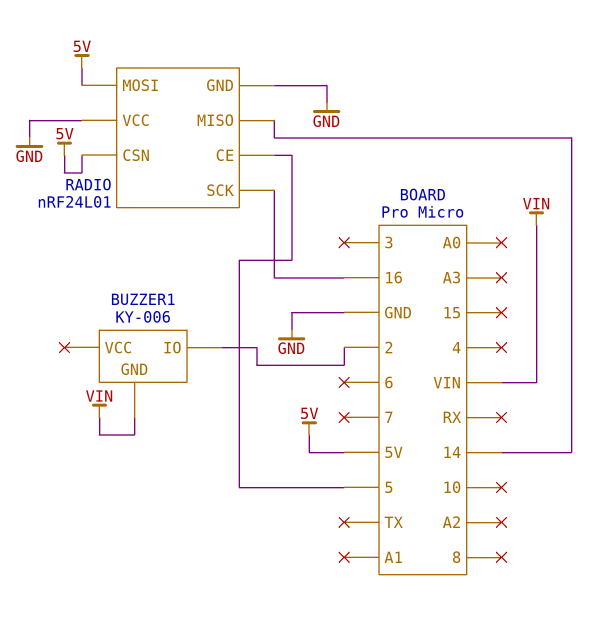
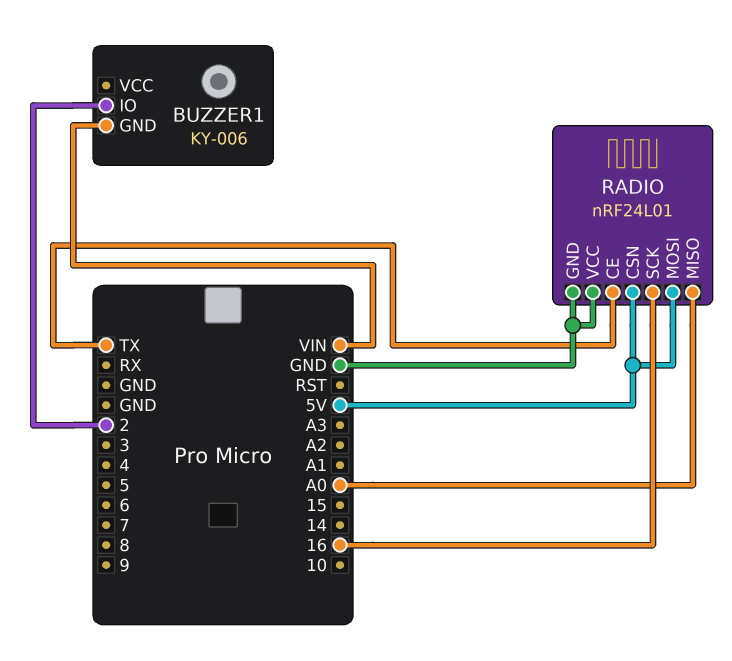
RADIO pin CE: 5 -> TX
RADIO pin MISO: 14 -> A0

